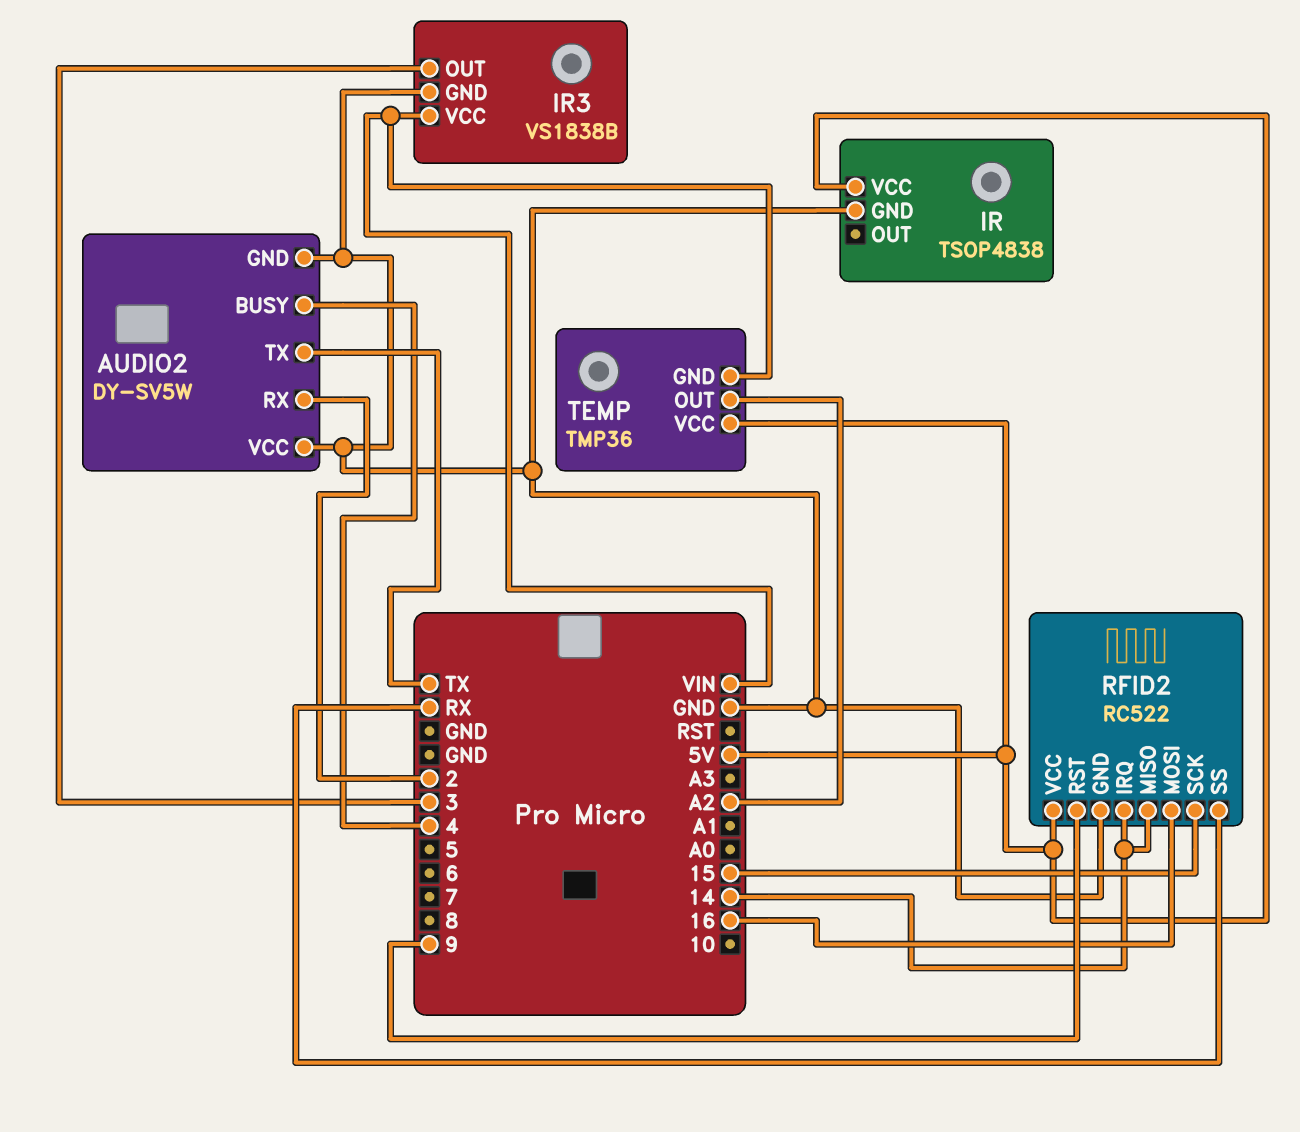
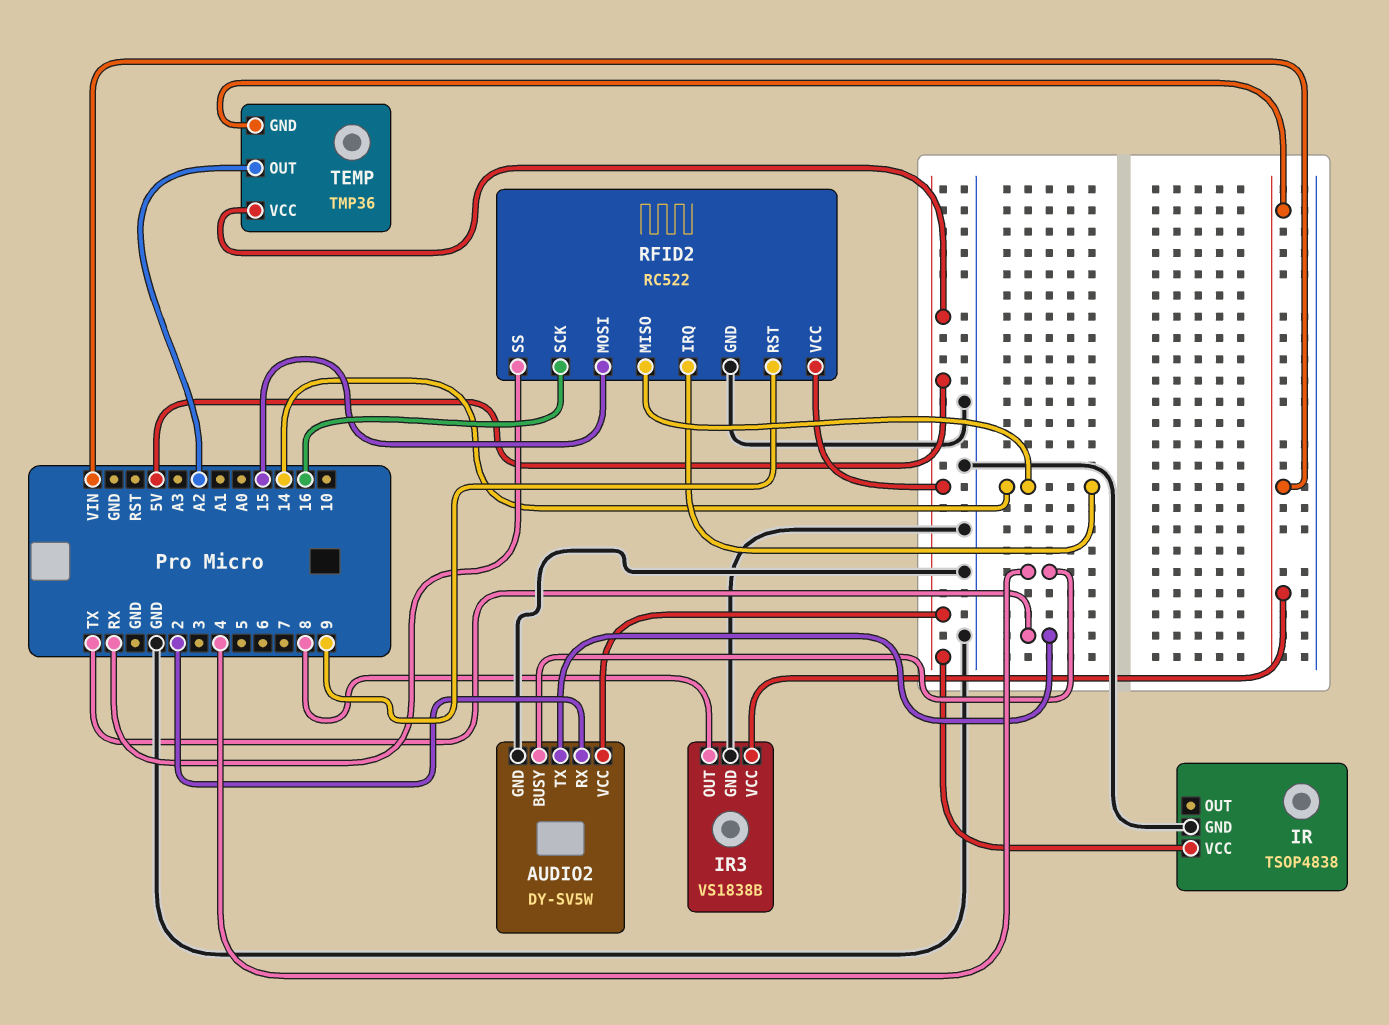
AUDIO2 pin VCC: GND -> 5V
IR3 pin OUT: 3 -> 8
RFID2 pin MOSI: 16 -> 15
RFID2 pin SCK: 15 -> 16

